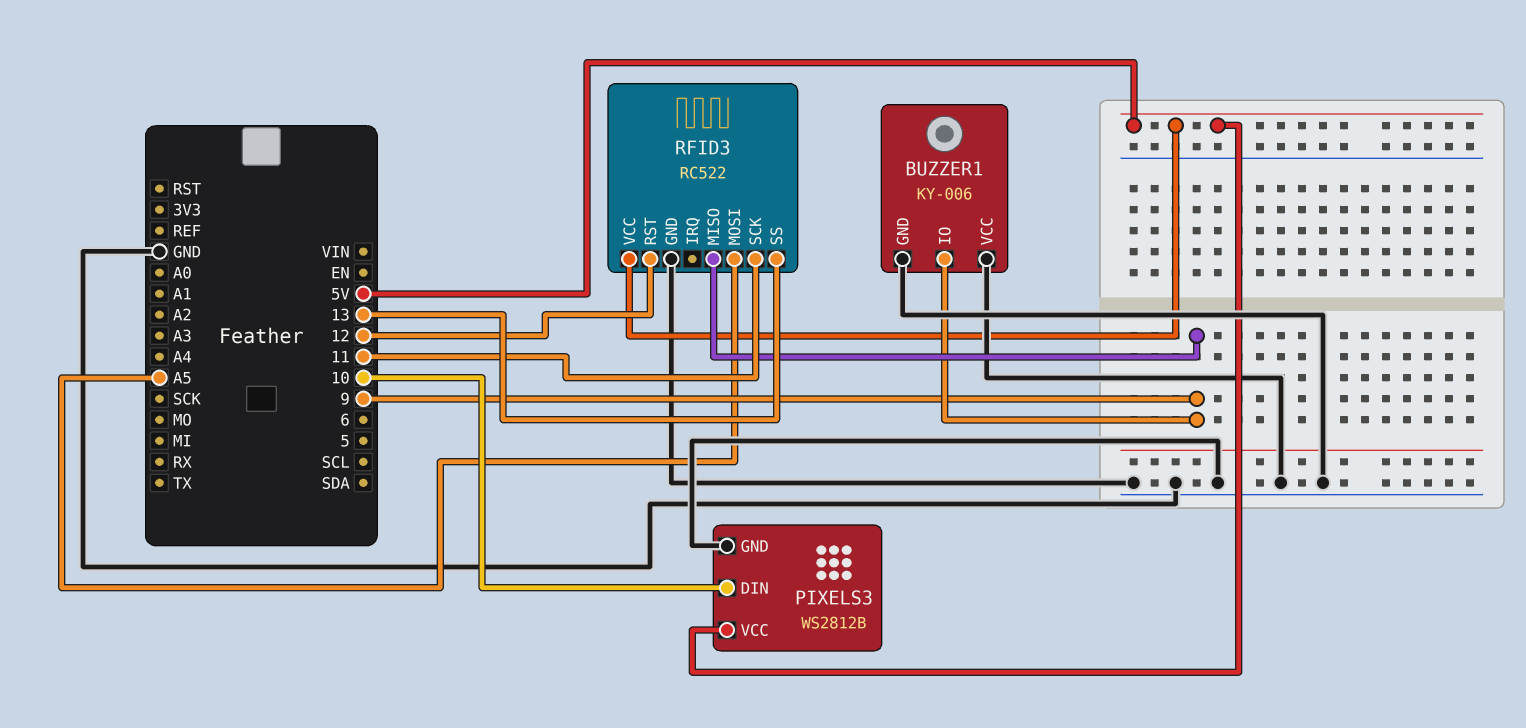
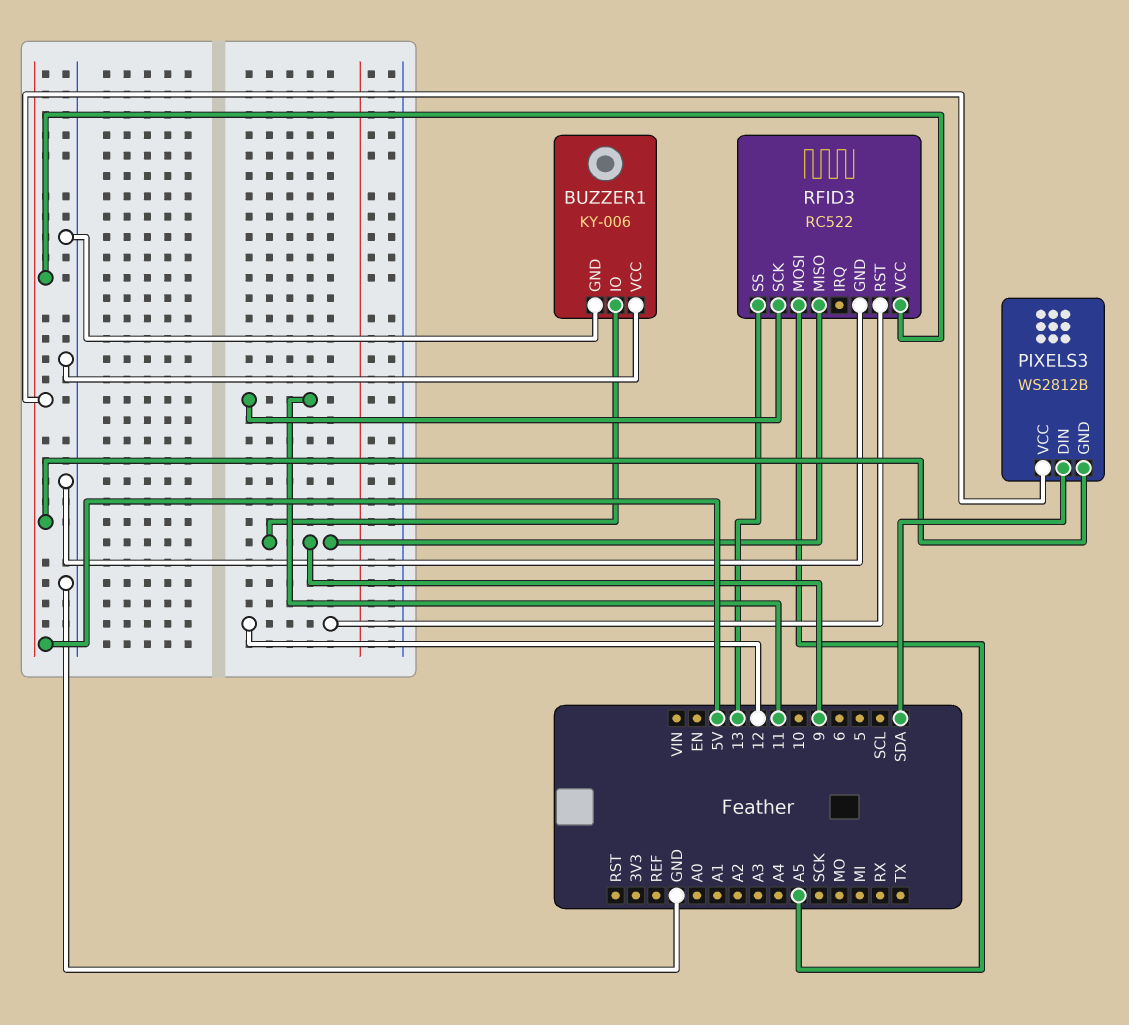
PIXELS3 pin DIN: 10 -> SDA
PIXELS3 pin GND: GND -> 5V

